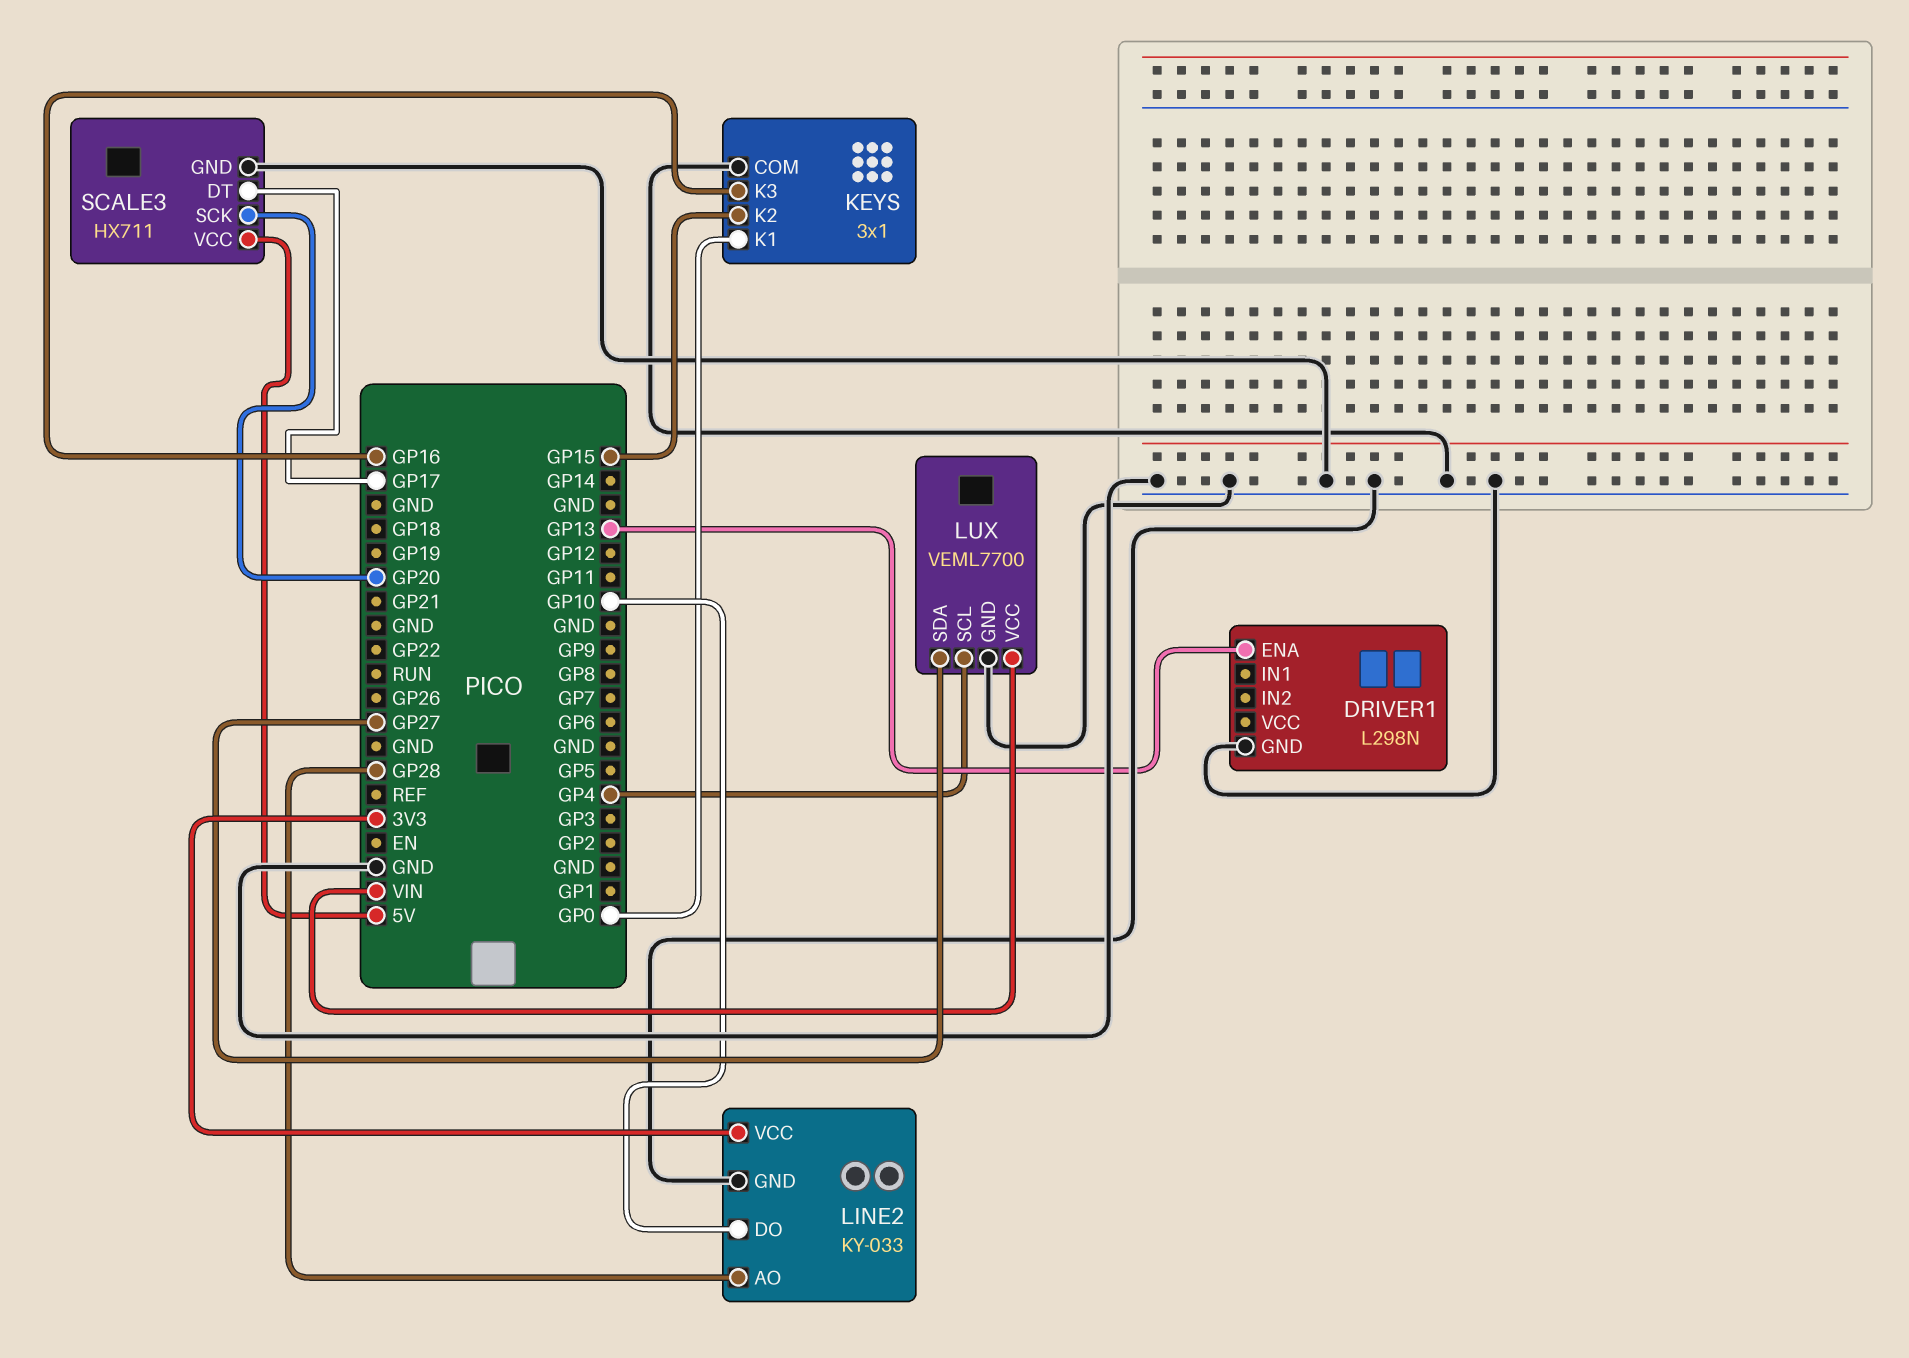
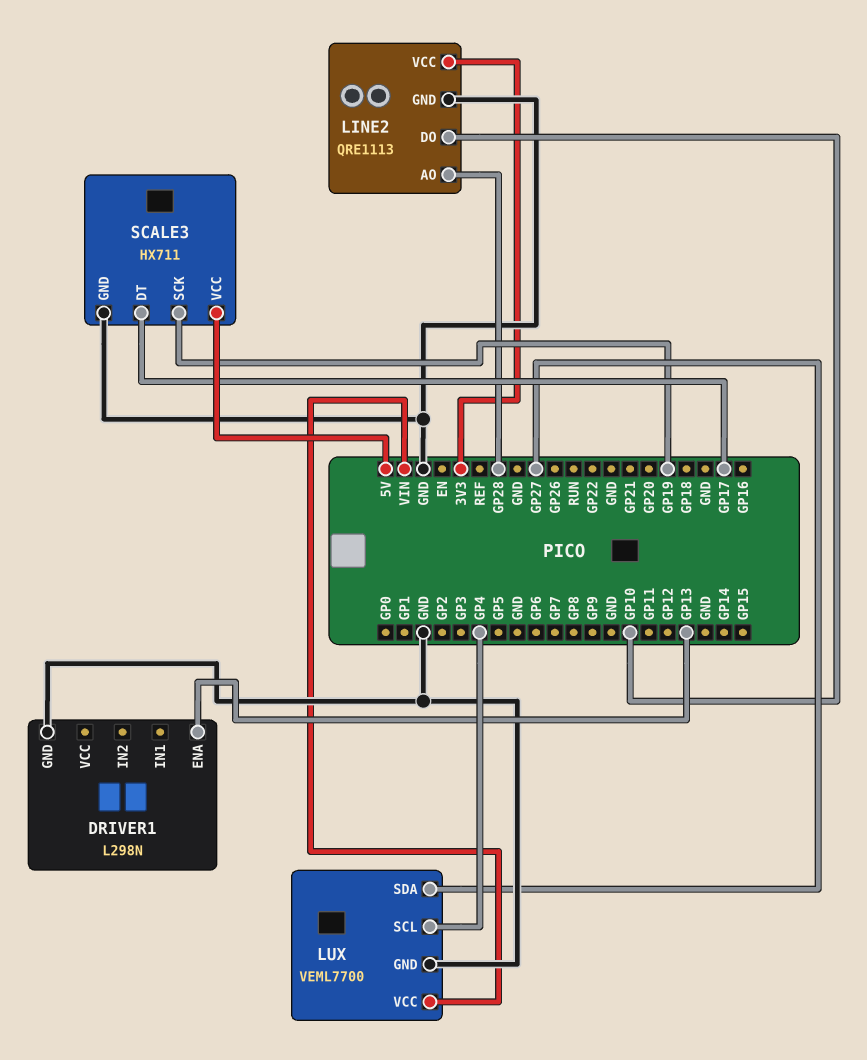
KEYS: 3x1 -> none
KEYS pin COM: GND -> none
KEYS pin K1: GP0 -> none
KEYS pin K2: GP15 -> none
KEYS pin K3: GP16 -> none
LINE2: KY-033 -> QRE1113
SCALE3 pin SCK: GP20 -> GP19

